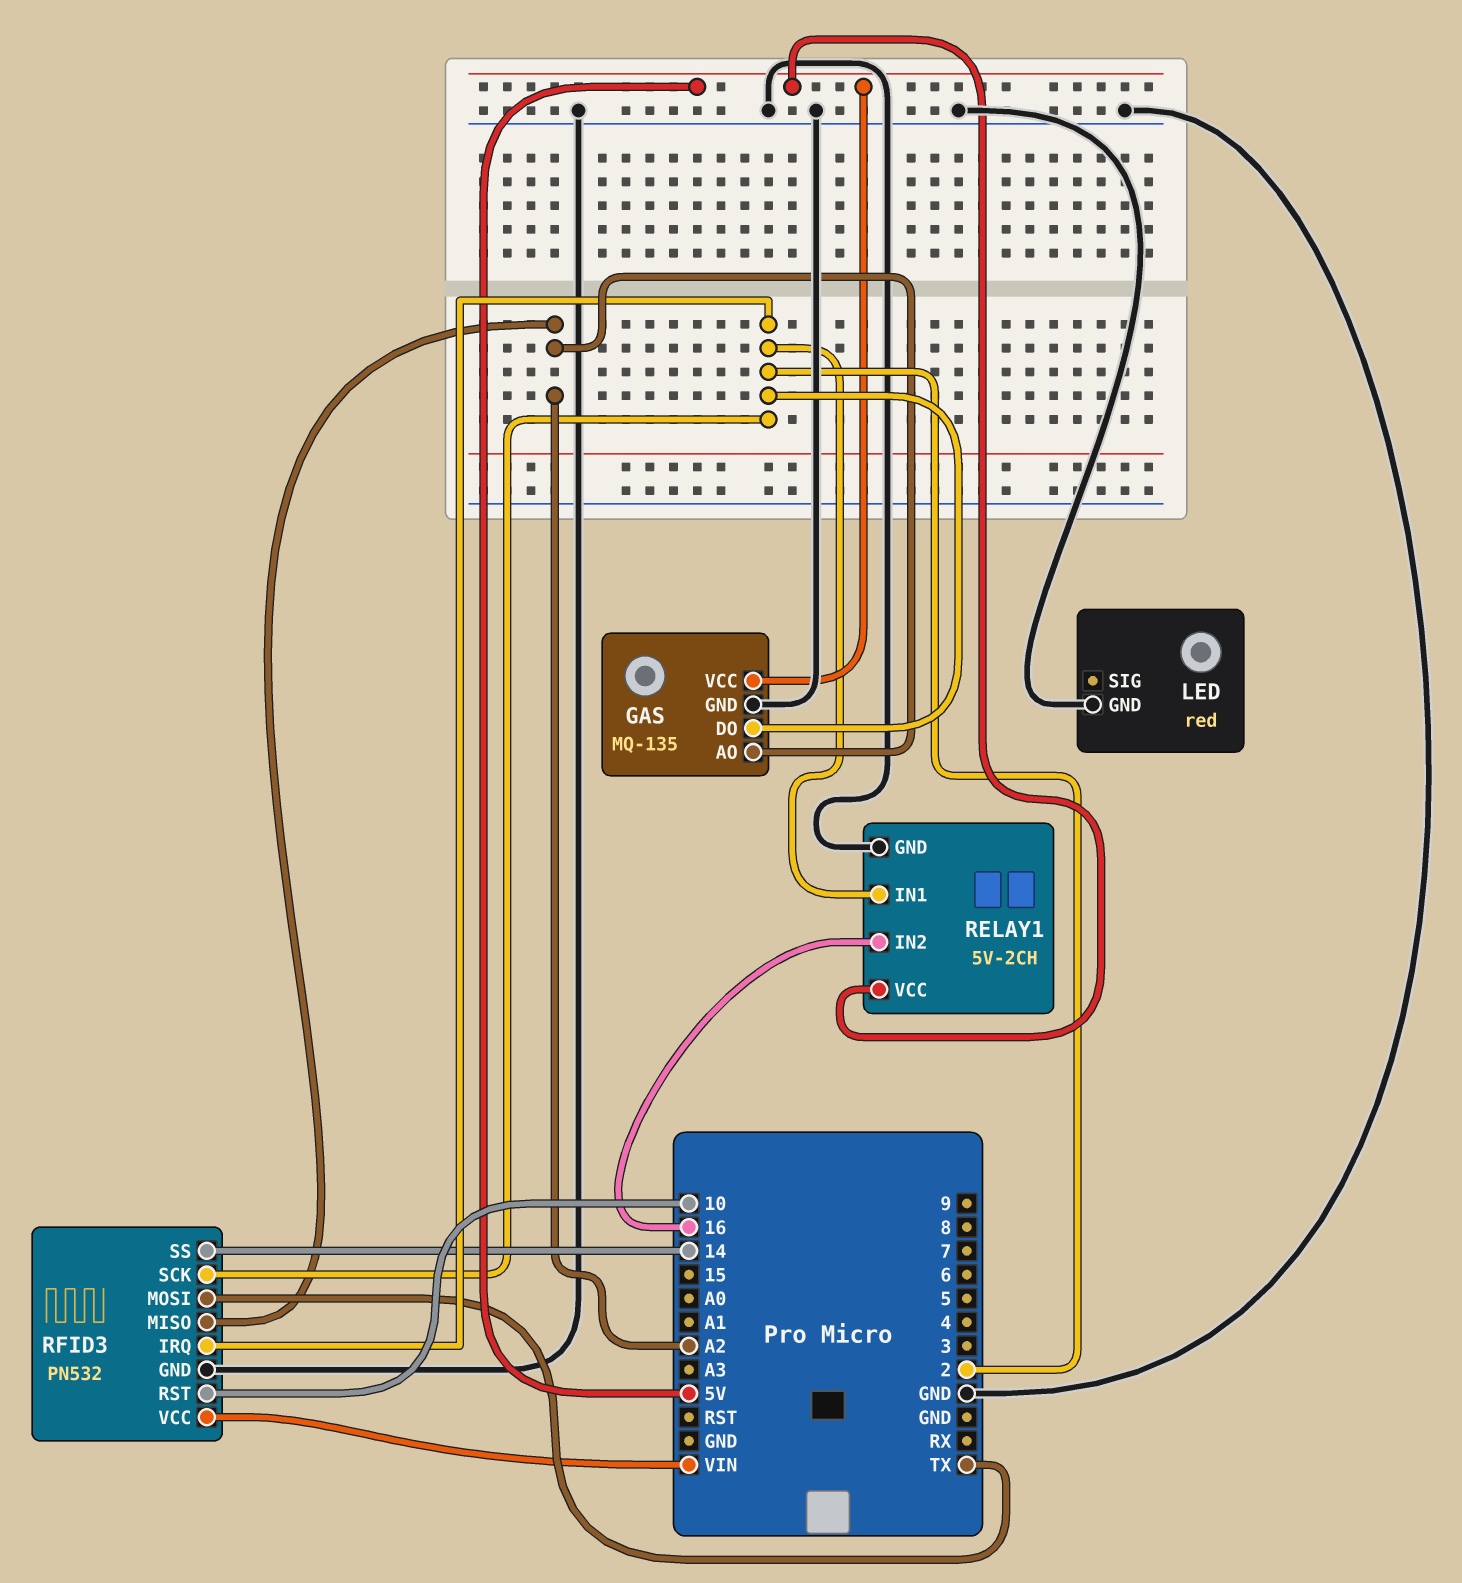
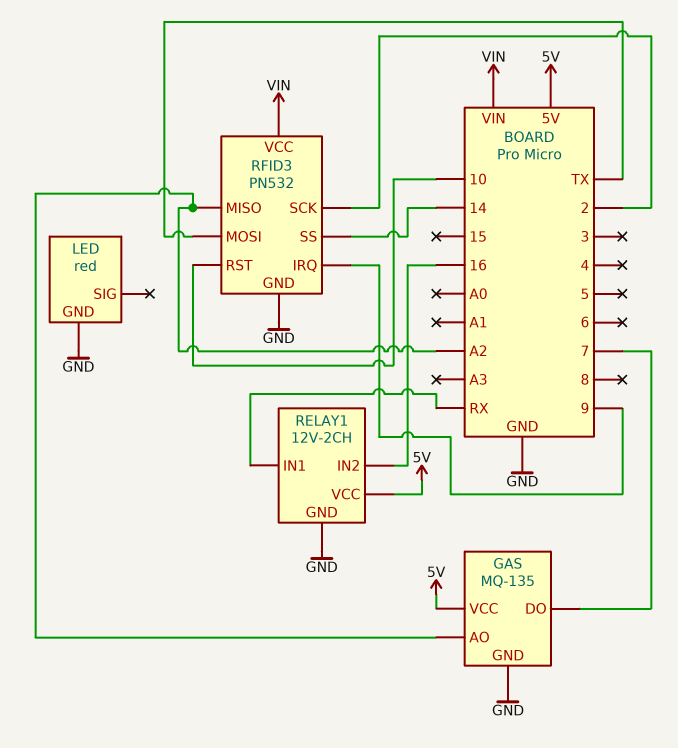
GAS pin DO: 2 -> 7
RELAY1: 5V-2CH -> 12V-2CH
RELAY1 pin IN1: 2 -> RX
RFID3 pin IRQ: 2 -> 9

